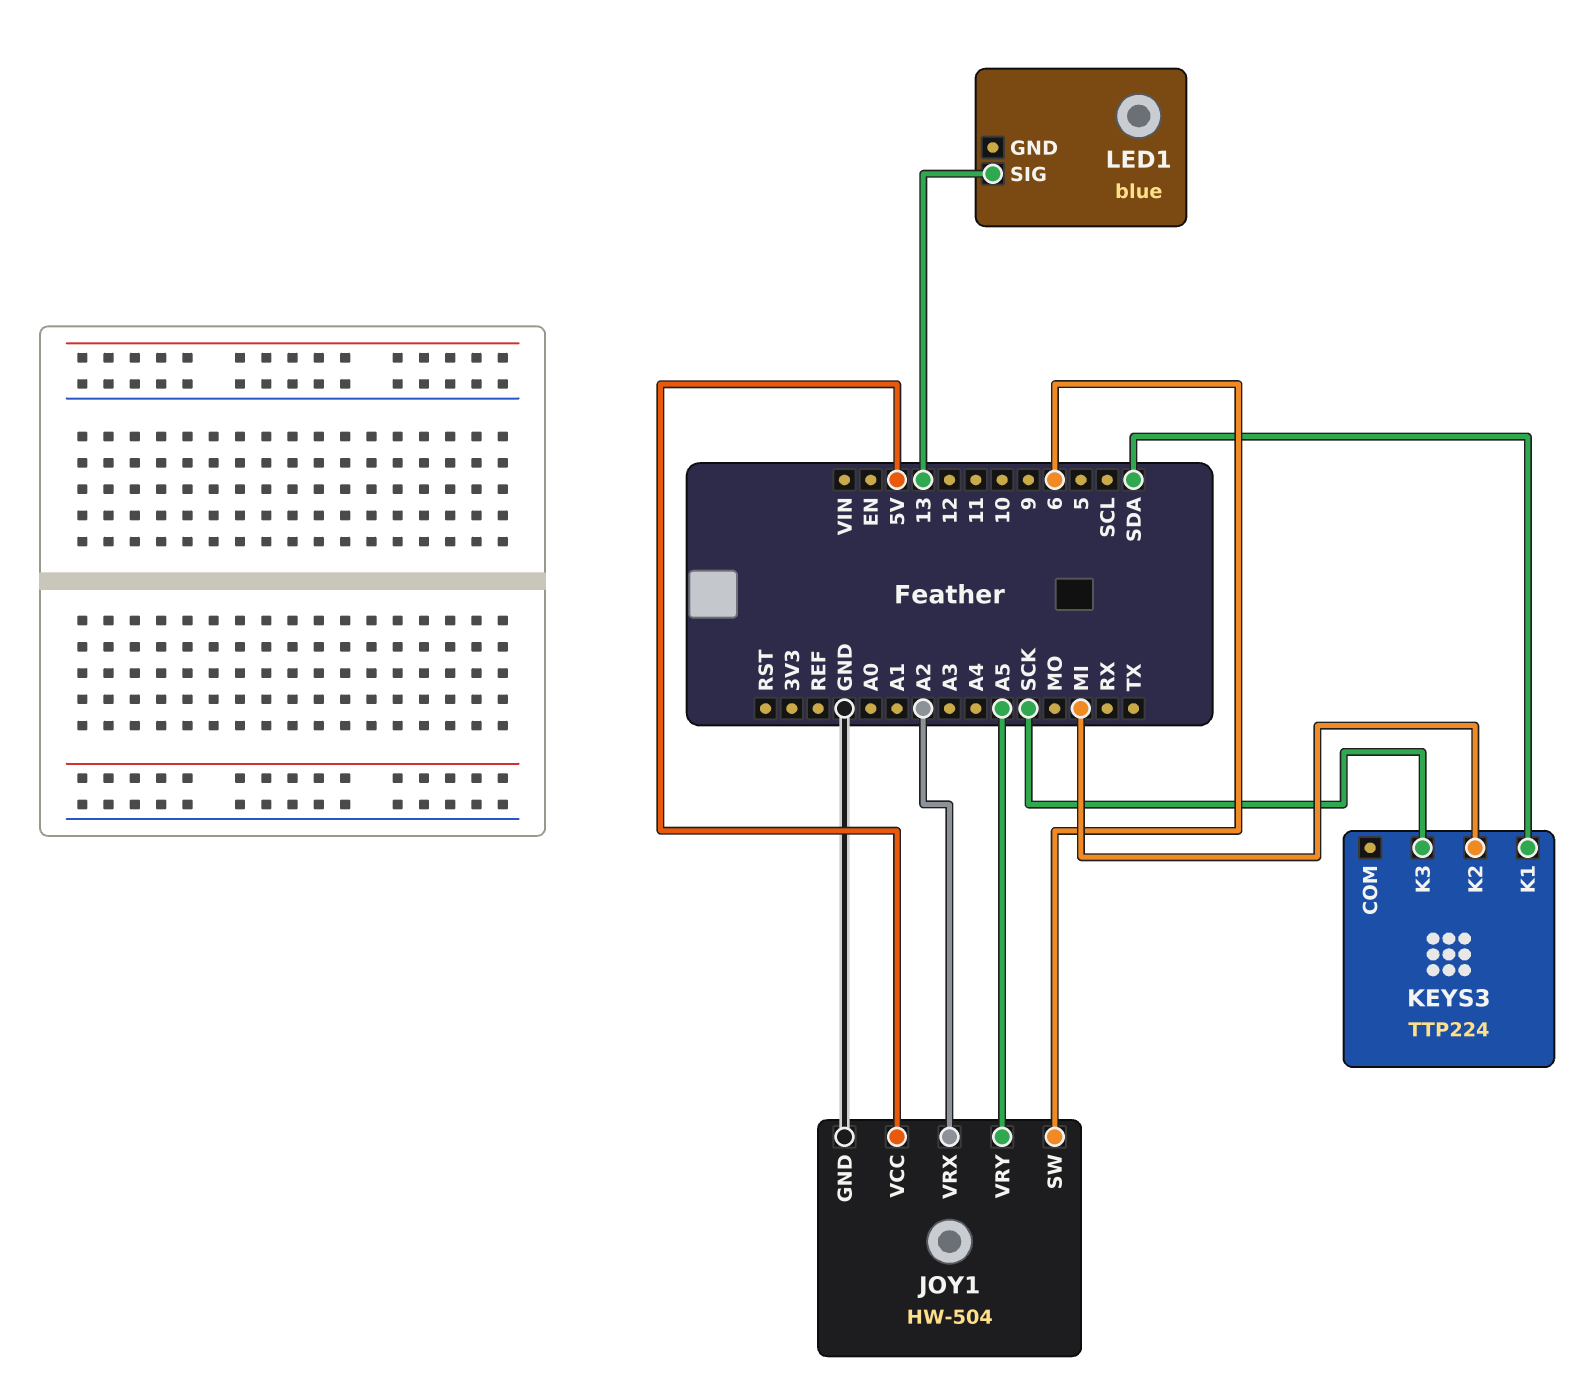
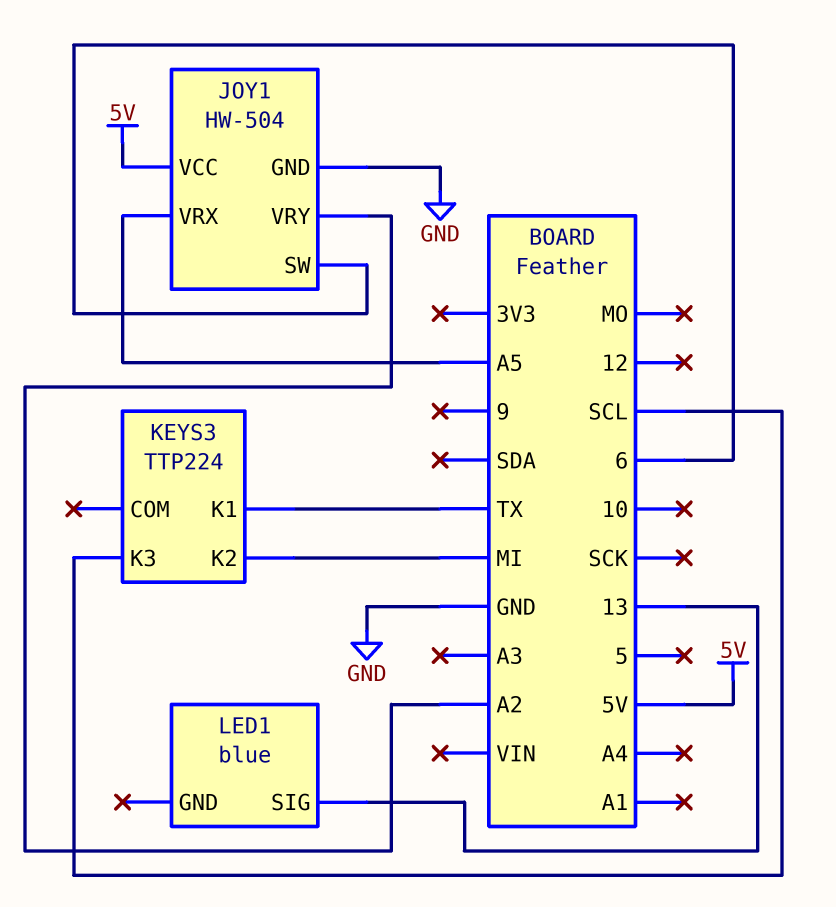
JOY1 pin VRX: A2 -> A5
JOY1 pin VRY: A5 -> A2
KEYS3 pin K1: SDA -> TX
KEYS3 pin K3: SCK -> SCL

